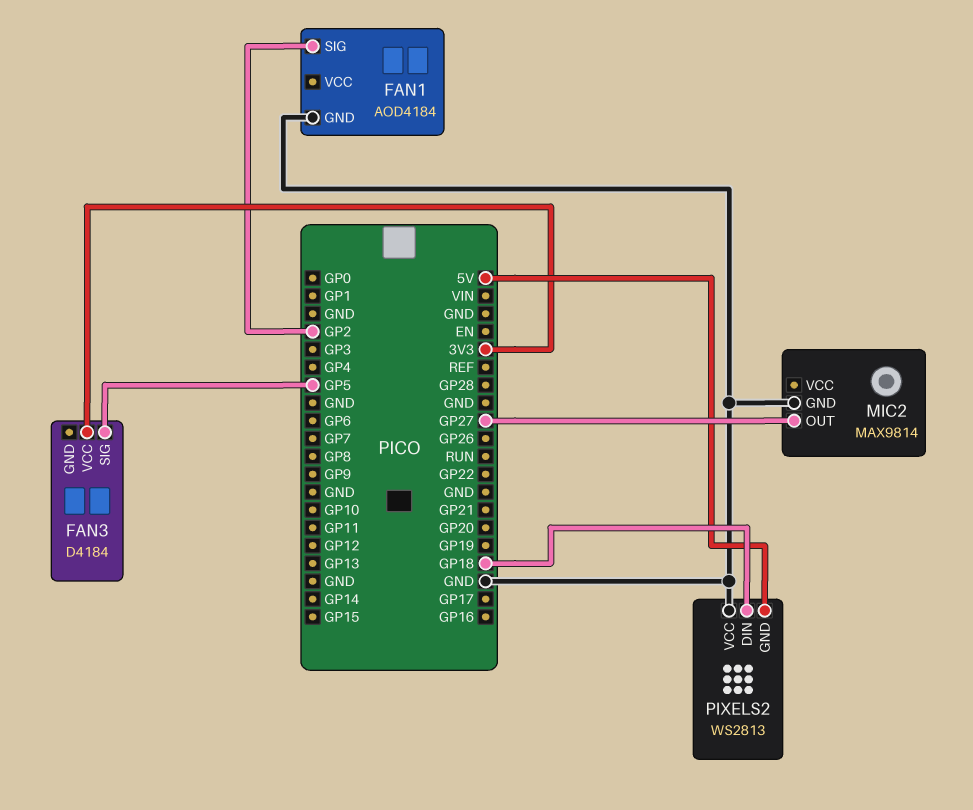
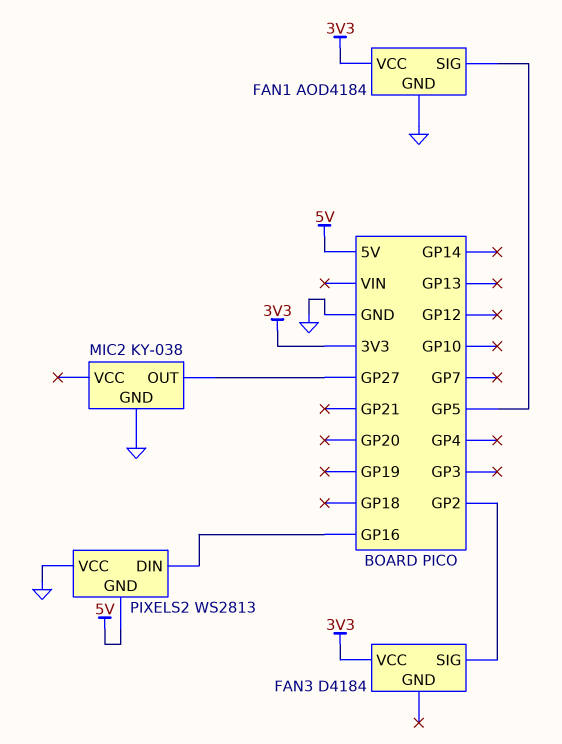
FAN1 pin SIG: GP2 -> GP5
FAN1 pin VCC: none -> 3V3
FAN3 pin SIG: GP5 -> GP2
MIC2: MAX9814 -> KY-038
PIXELS2 pin DIN: GP18 -> GP16

